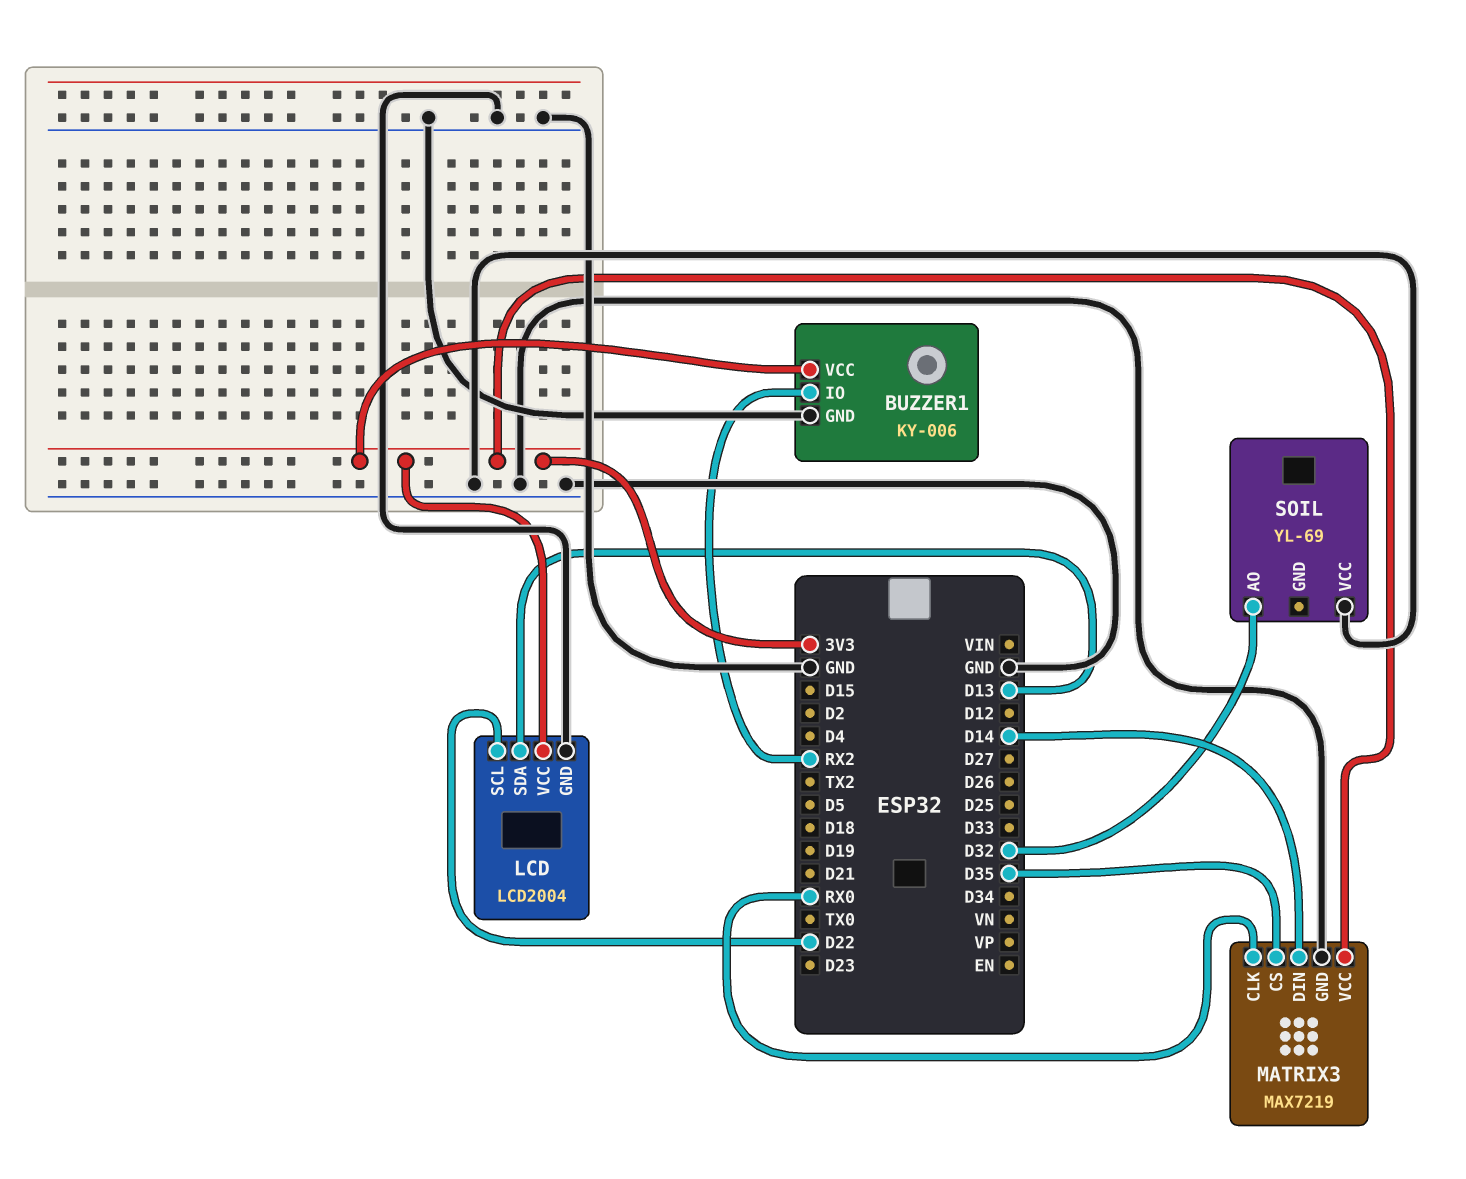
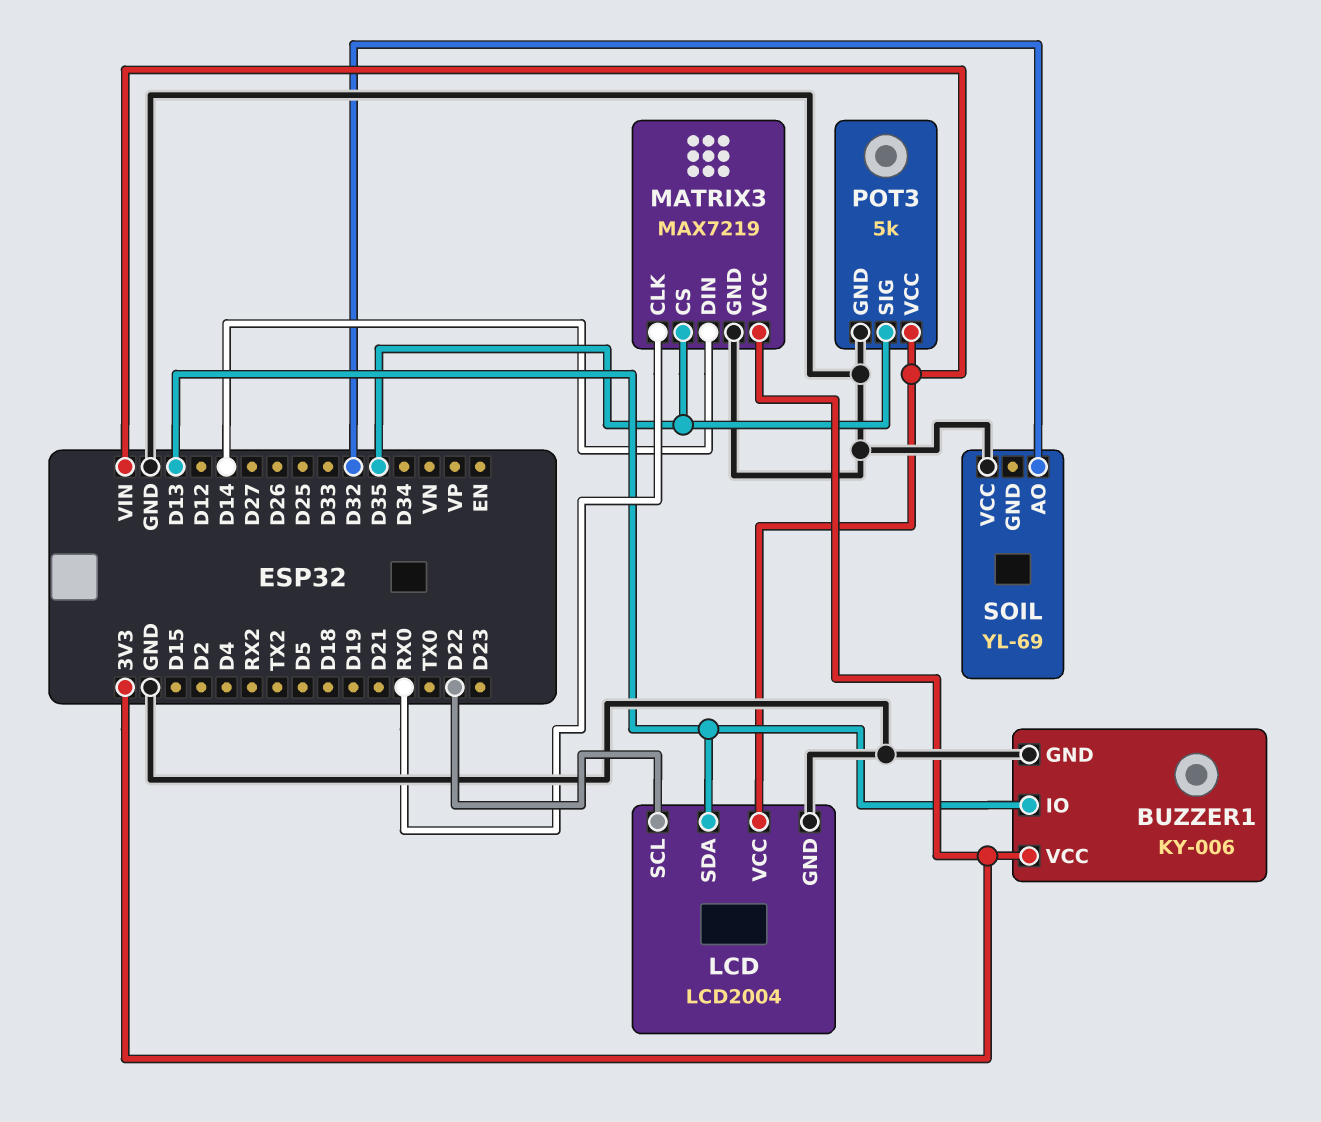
BUZZER1 pin IO: RX2 -> D13
LCD pin VCC: 3V3 -> VIN
POT3: none -> 5k
POT3 pin GND: none -> GND
POT3 pin SIG: none -> D35
POT3 pin VCC: none -> VIN

